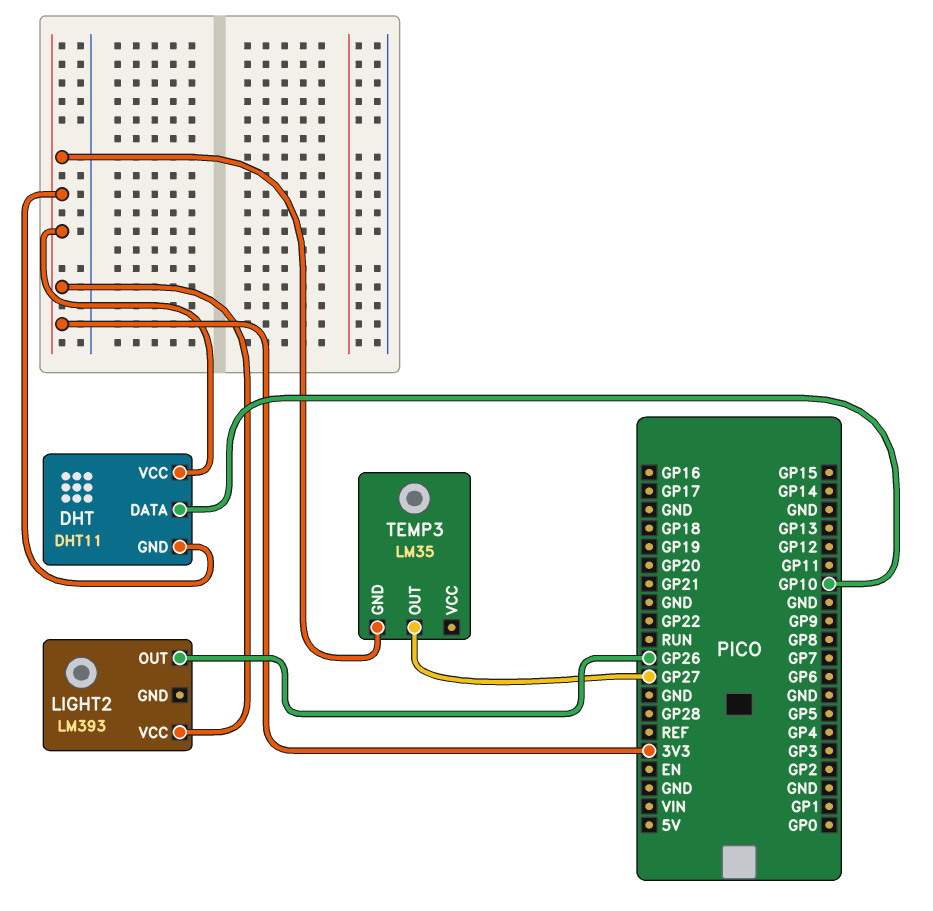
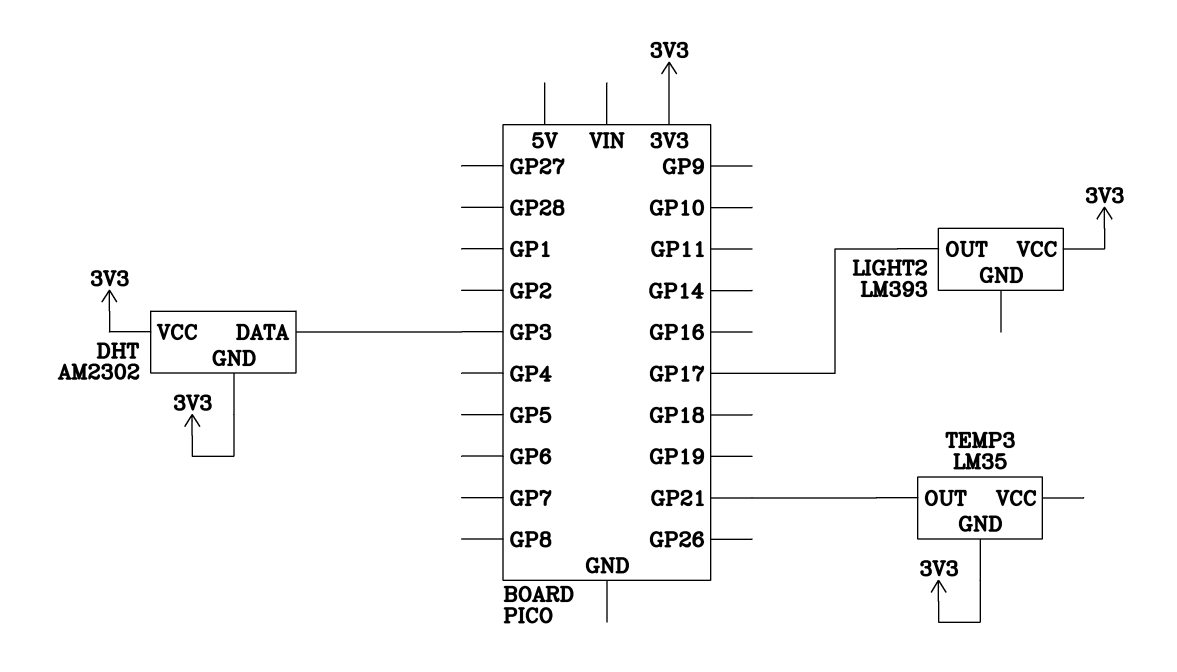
DHT: DHT11 -> AM2302
DHT pin DATA: GP10 -> GP3
LIGHT2 pin OUT: GP26 -> GP17
TEMP3 pin OUT: GP27 -> GP21

